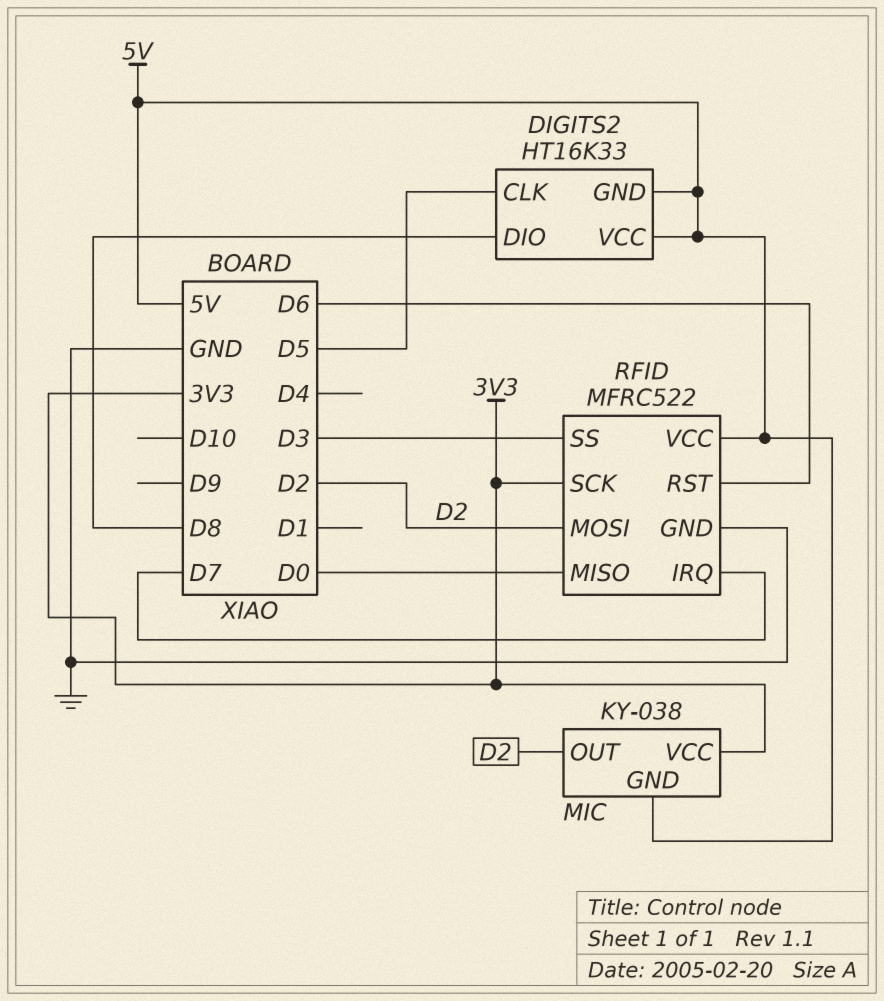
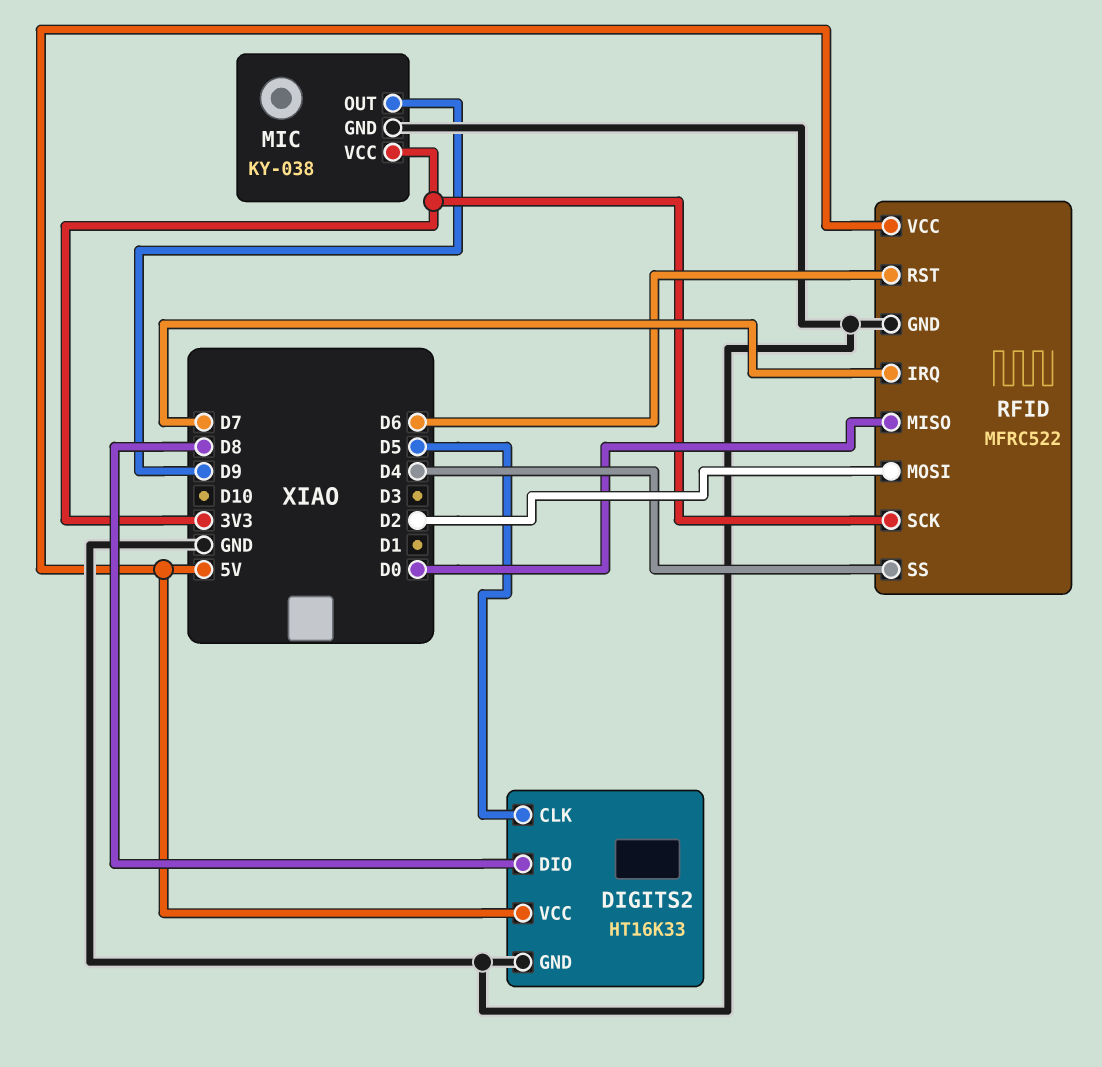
DIGITS2 pin GND: 5V -> GND
MIC pin GND: 5V -> GND
MIC pin OUT: D2 -> D9
RFID pin SS: D3 -> D4

